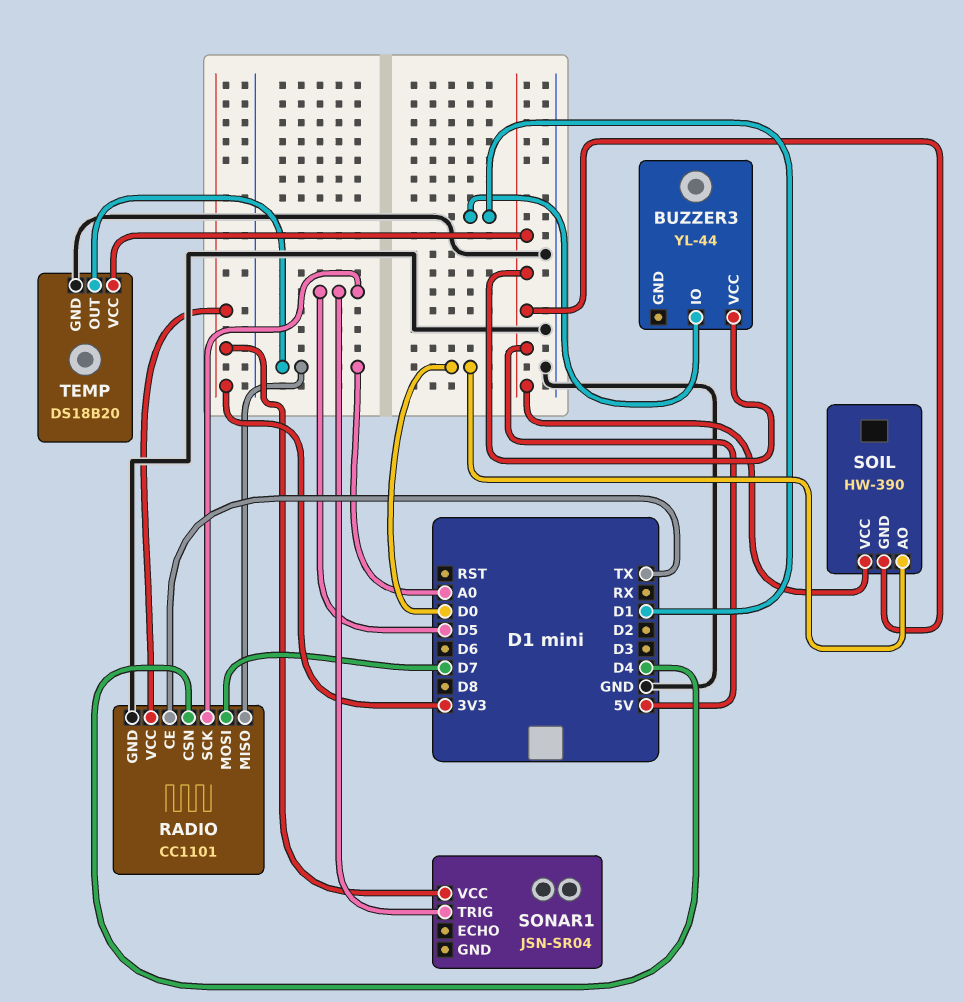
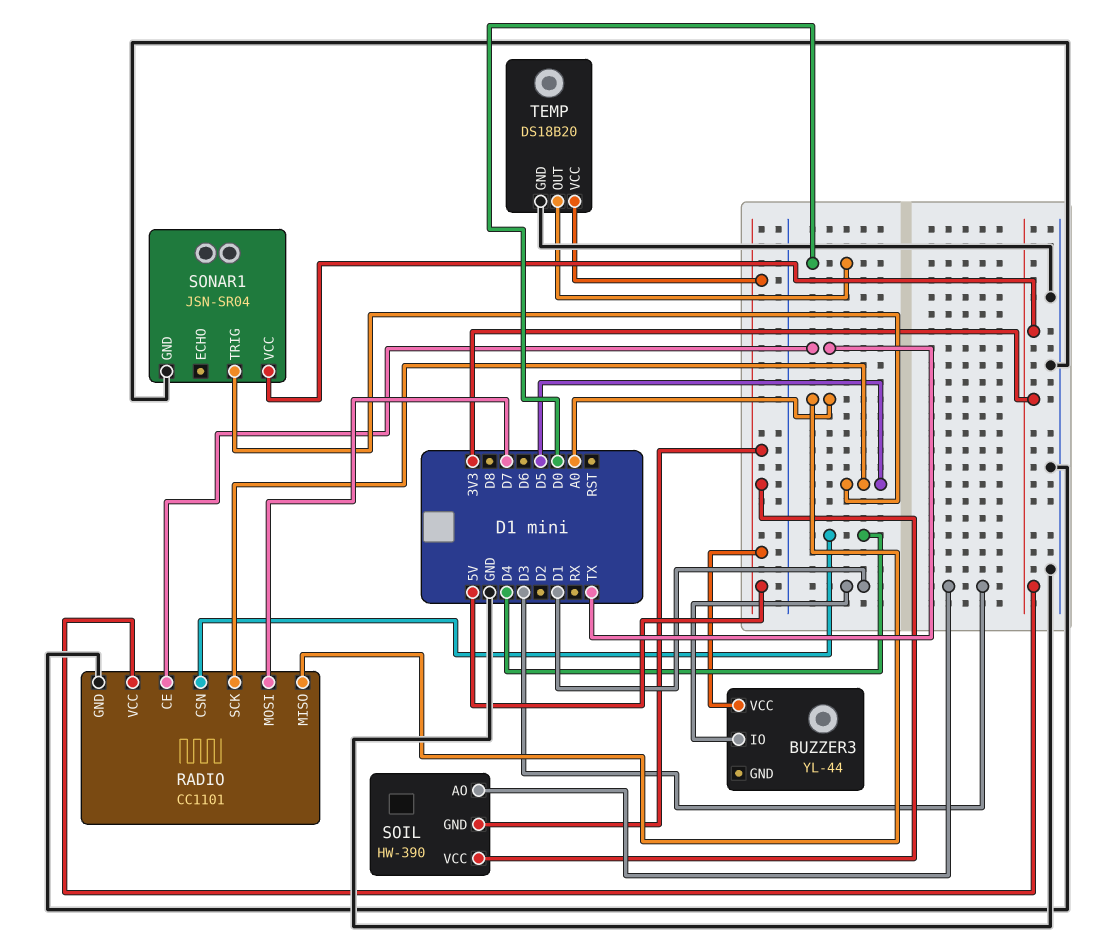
SOIL pin AO: D0 -> D3
SONAR1 pin GND: none -> GND
TEMP pin OUT: A0 -> D0

